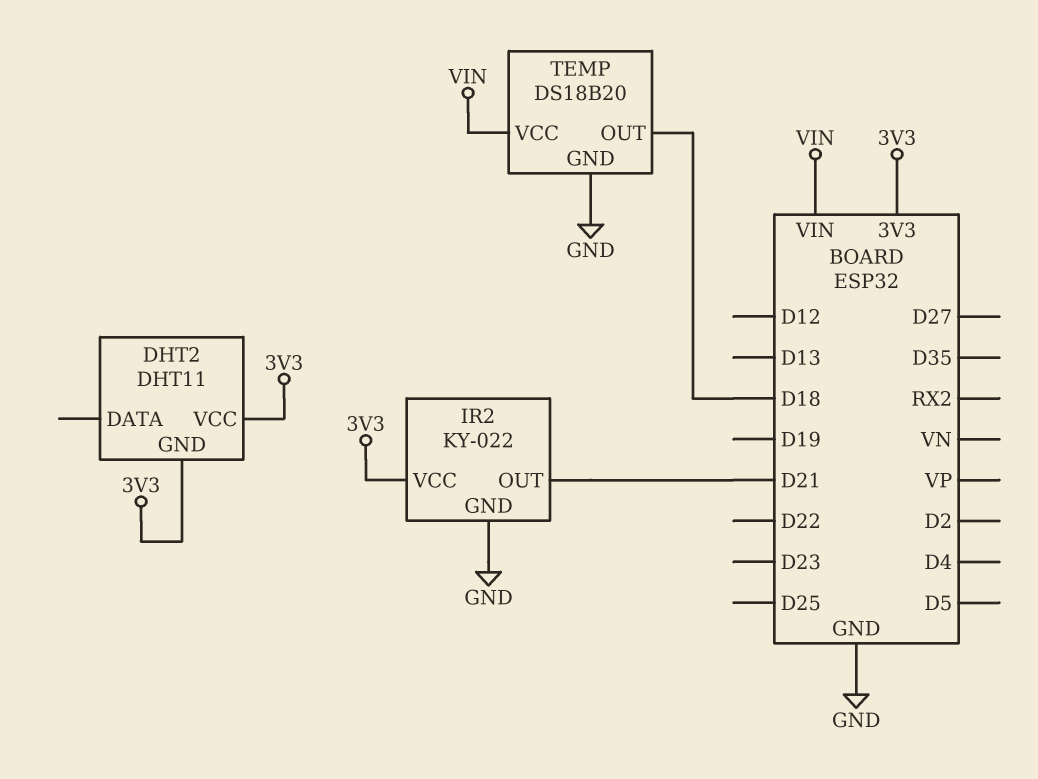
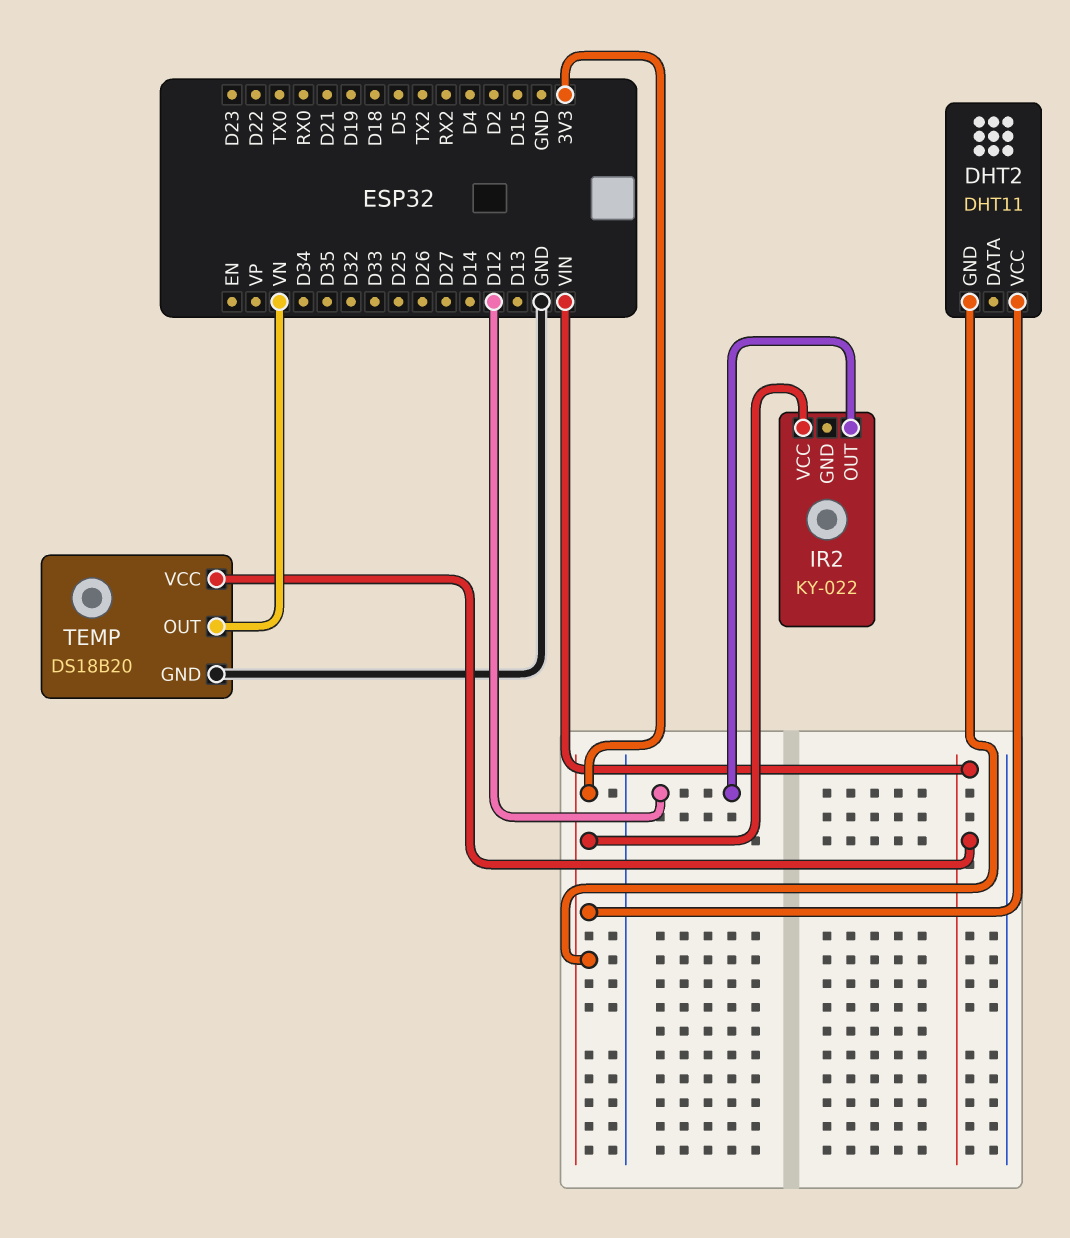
IR2 pin GND: GND -> none
IR2 pin OUT: D21 -> D12
TEMP pin OUT: D18 -> VN

